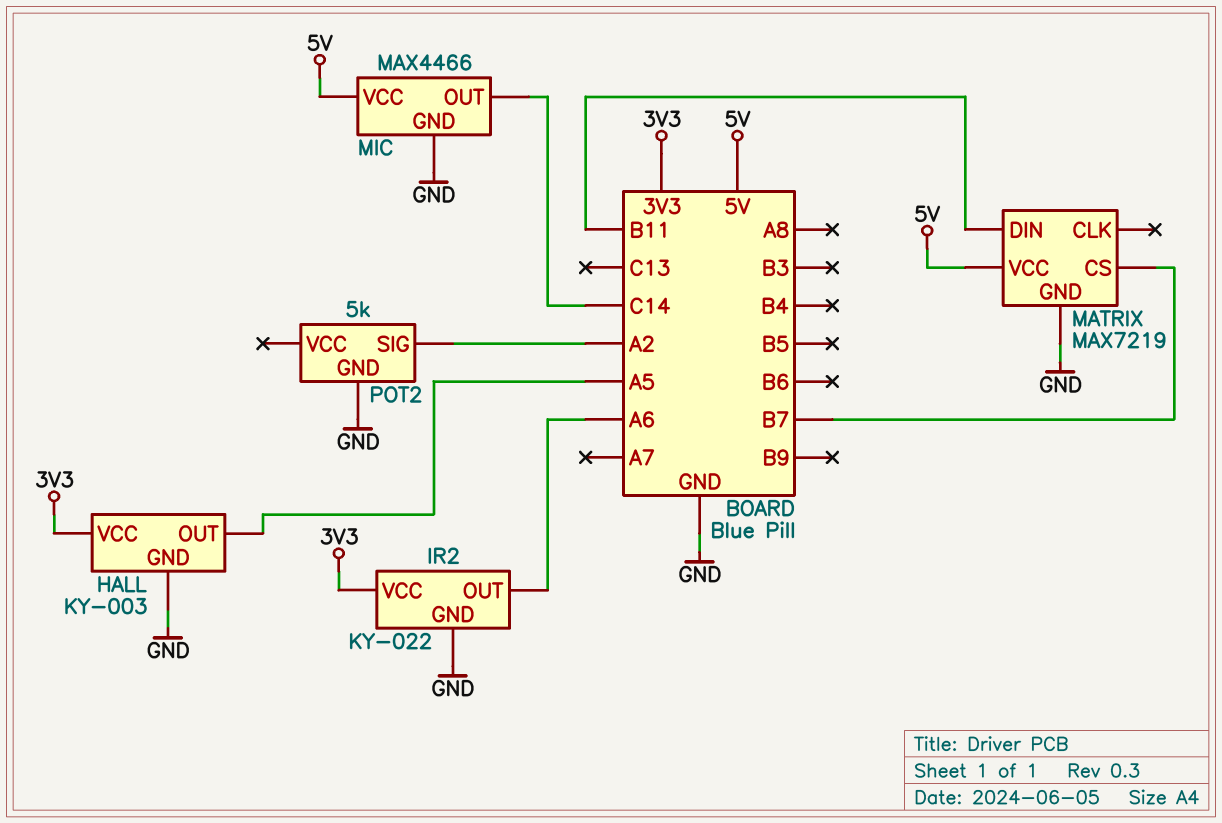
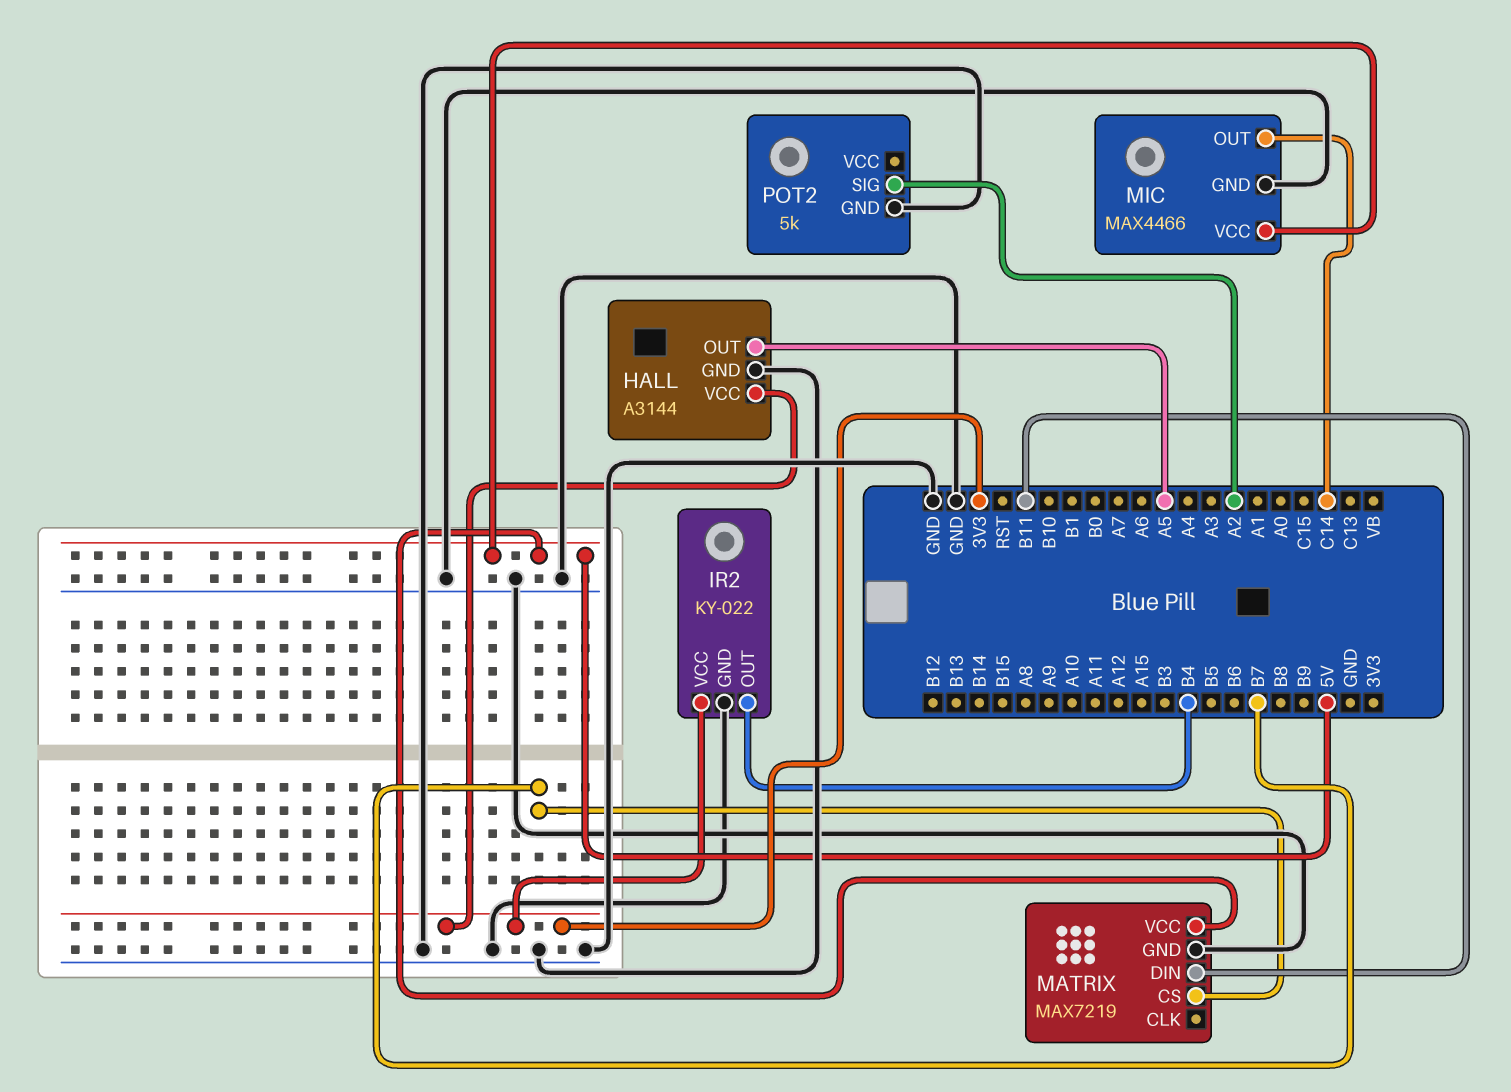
HALL: KY-003 -> A3144
IR2 pin OUT: A6 -> B4

